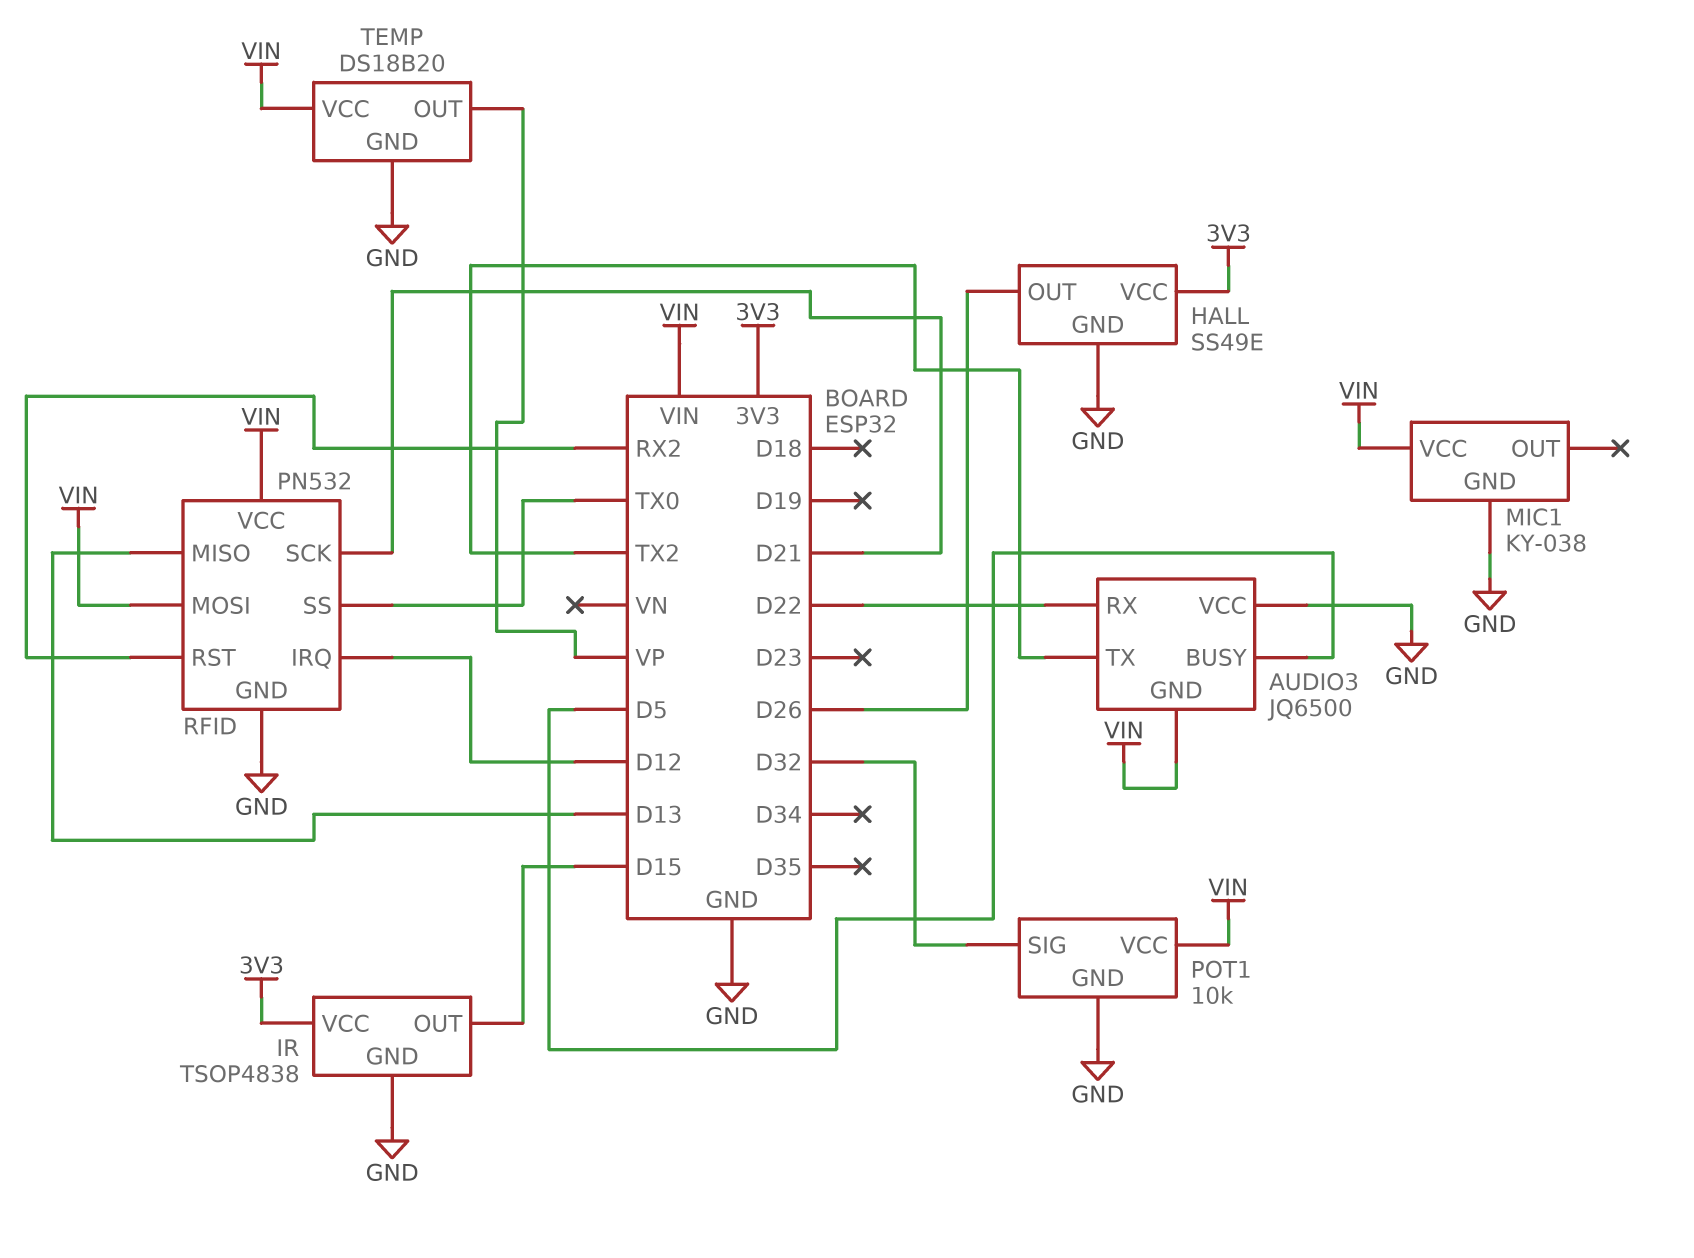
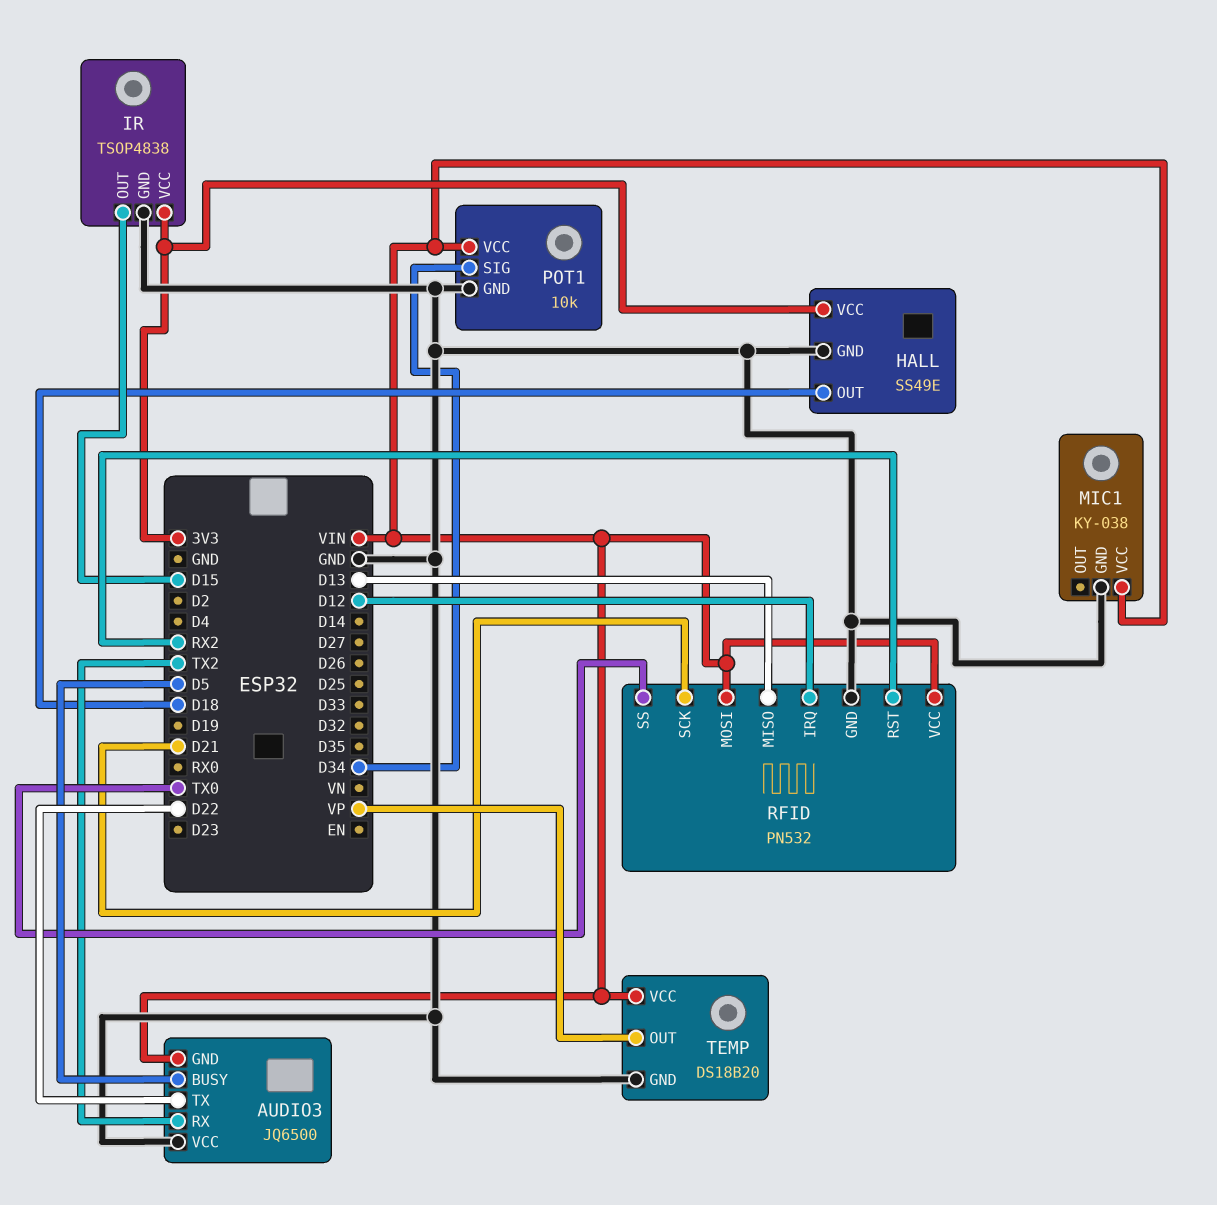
AUDIO3 pin RX: D22 -> TX2
AUDIO3 pin TX: TX2 -> D22
HALL pin OUT: D26 -> D18
POT1 pin SIG: D32 -> D34

